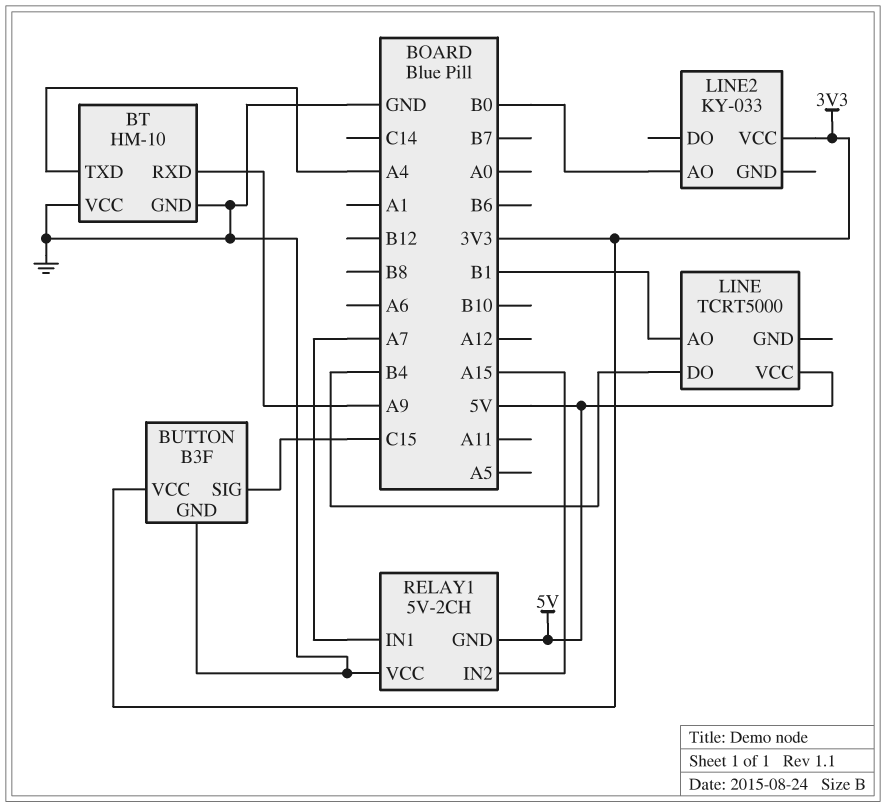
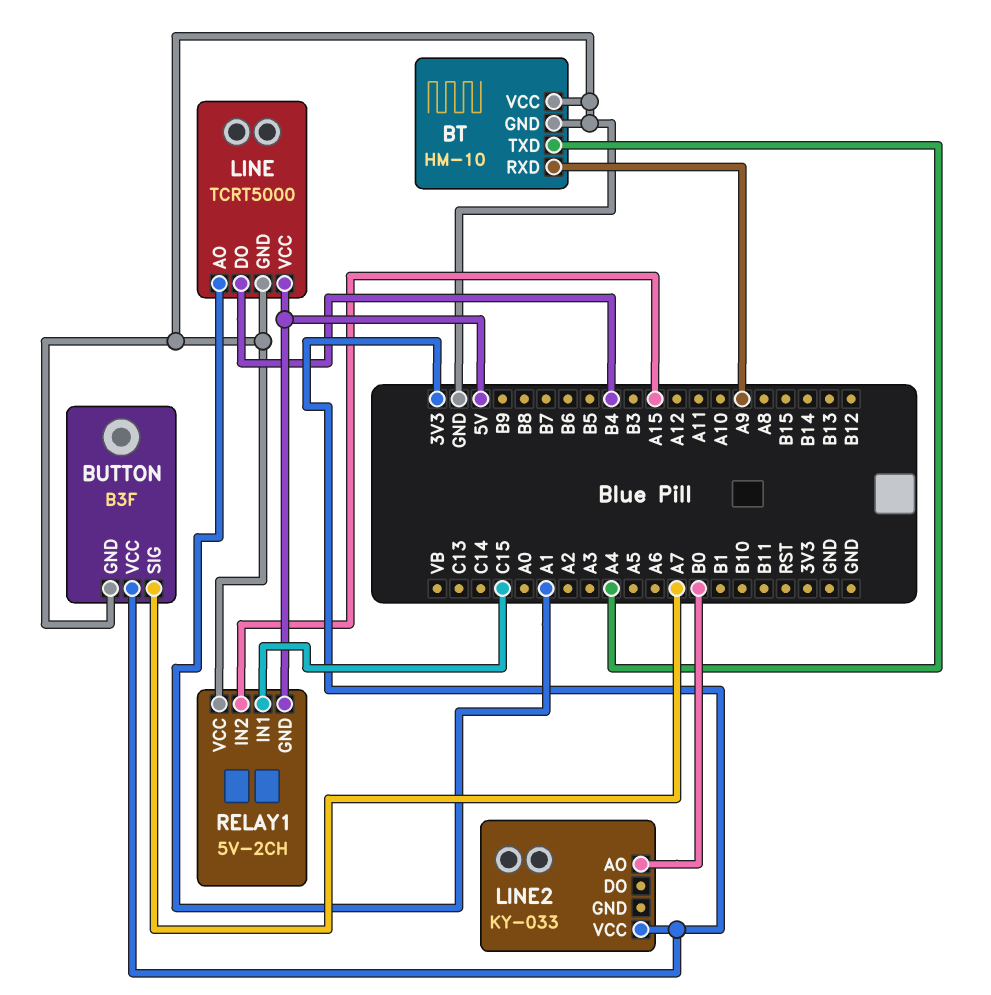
BUTTON pin SIG: C15 -> A7
LINE pin AO: B1 -> A1
LINE pin GND: none -> GND
RELAY1 pin IN1: A7 -> C15

